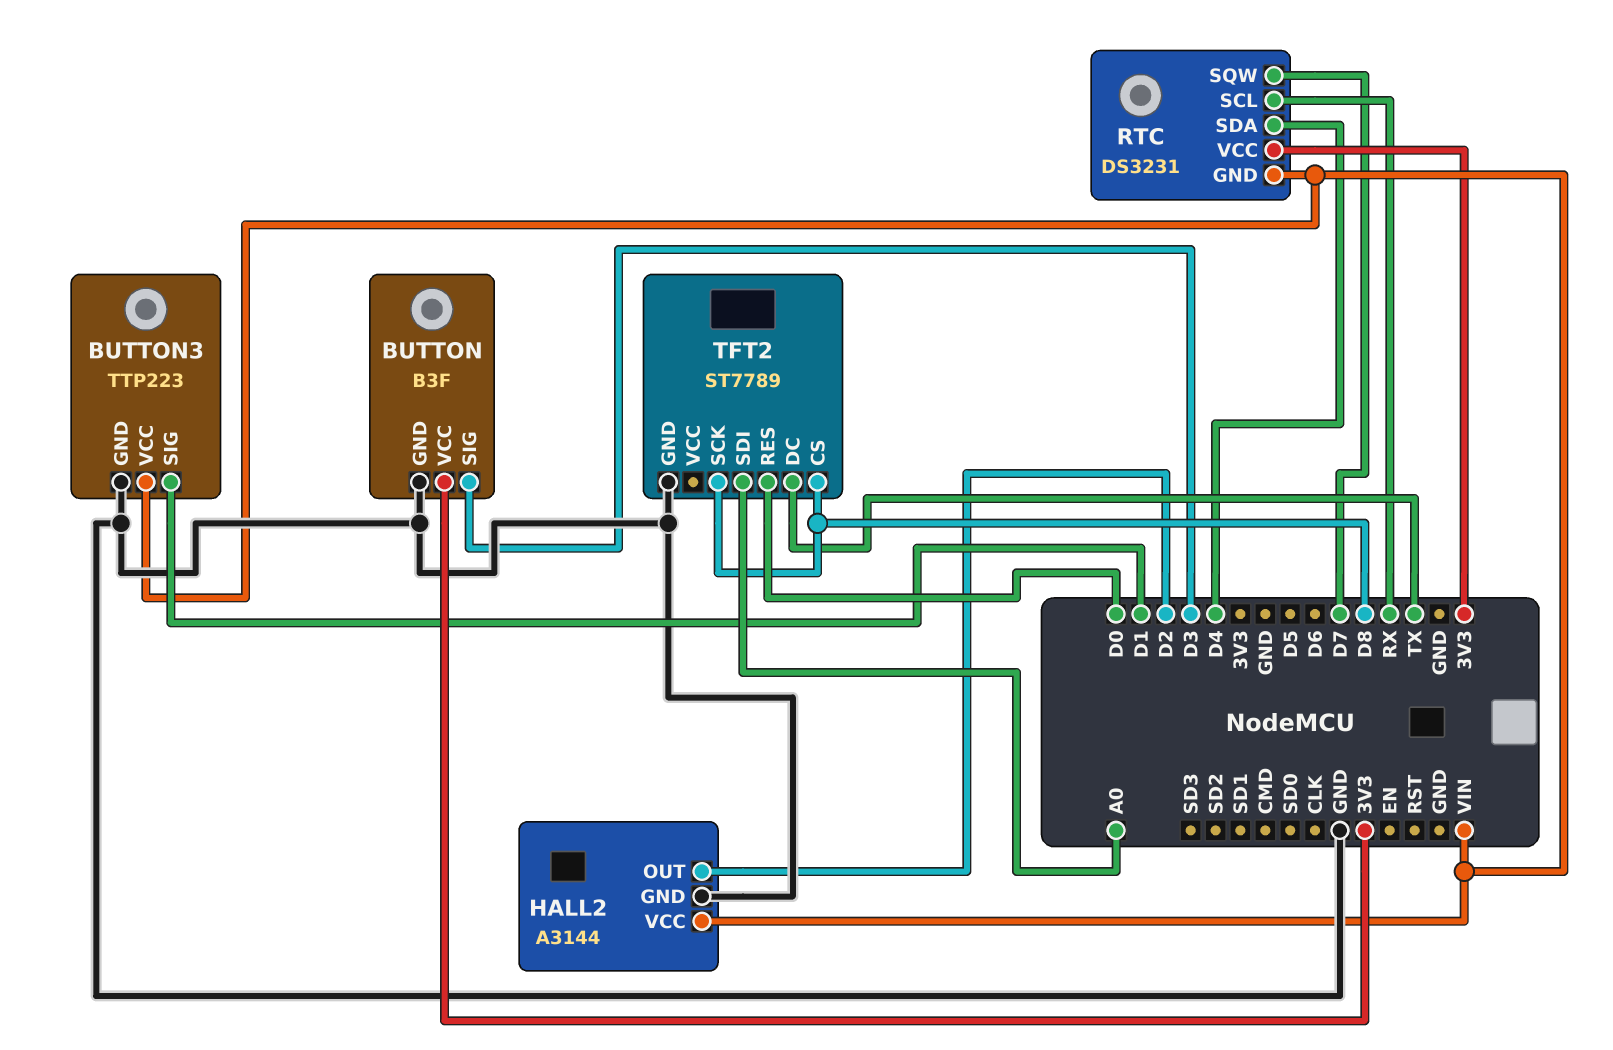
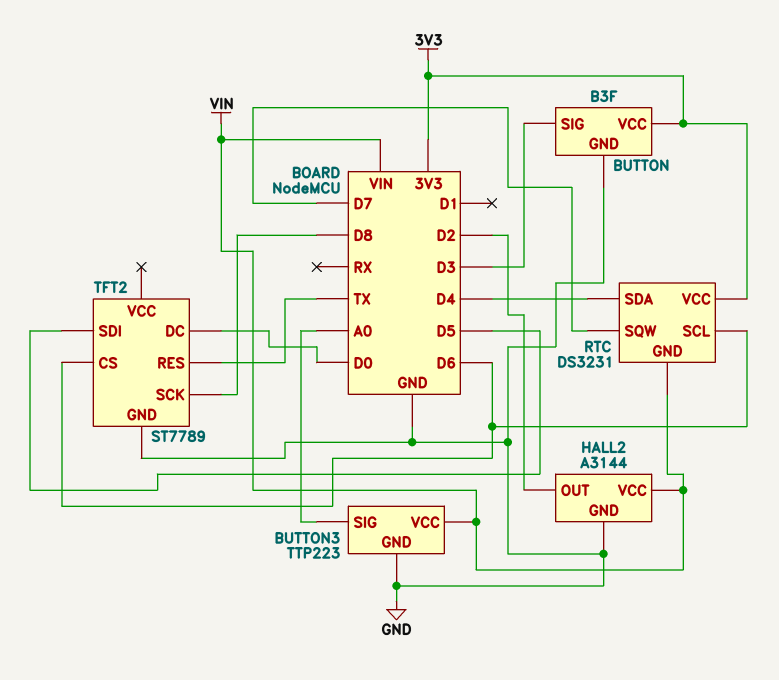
BUTTON3 pin SIG: D1 -> A0
RTC pin SCL: RX -> D6
TFT2 pin CS: D8 -> D6
TFT2 pin DC: TX -> D0
TFT2 pin RES: D0 -> TX
TFT2 pin SDI: A0 -> D5

